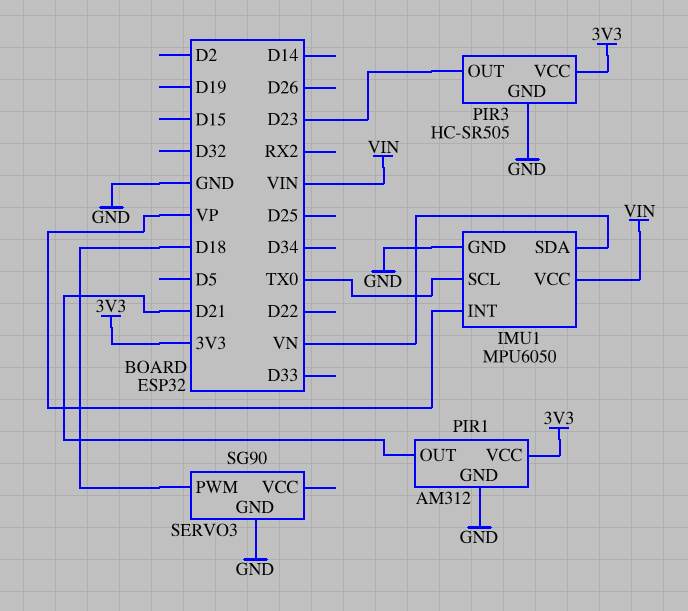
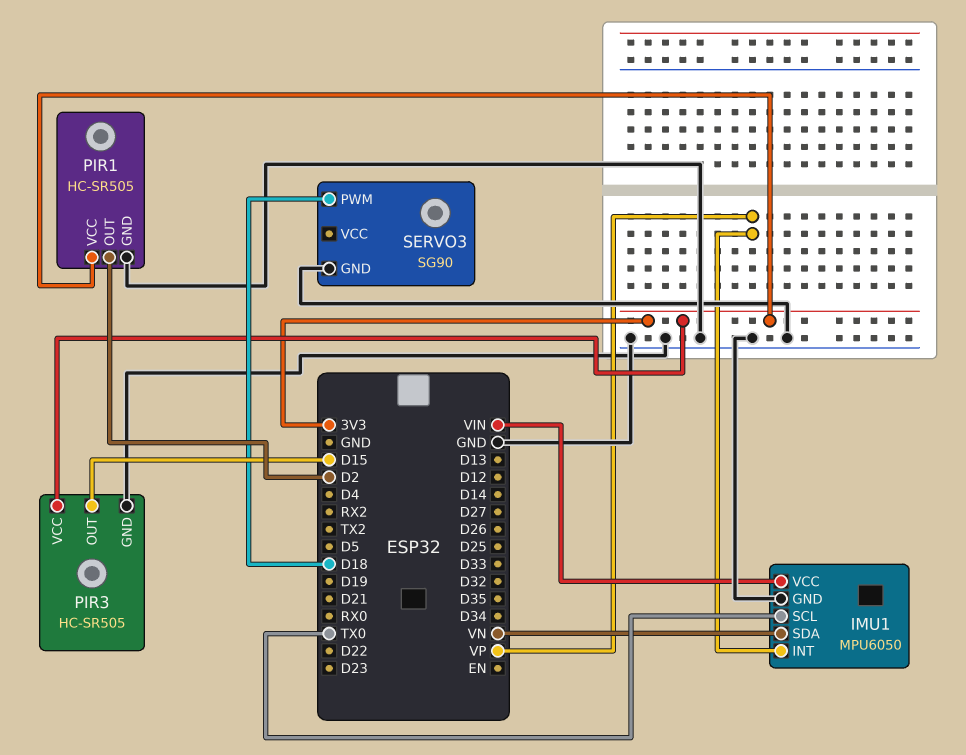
PIR1: AM312 -> HC-SR505
PIR1 pin OUT: D21 -> D2
PIR3 pin OUT: D23 -> D15

